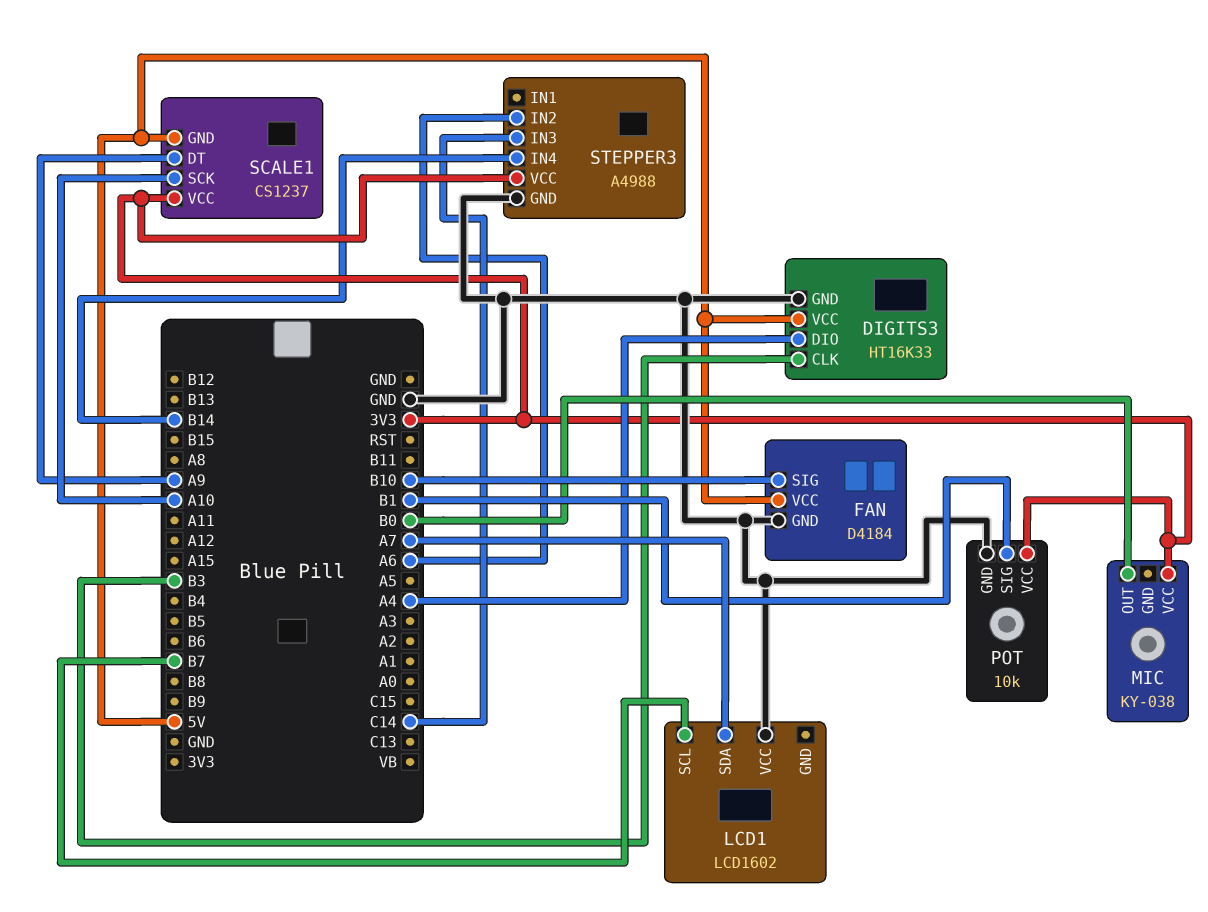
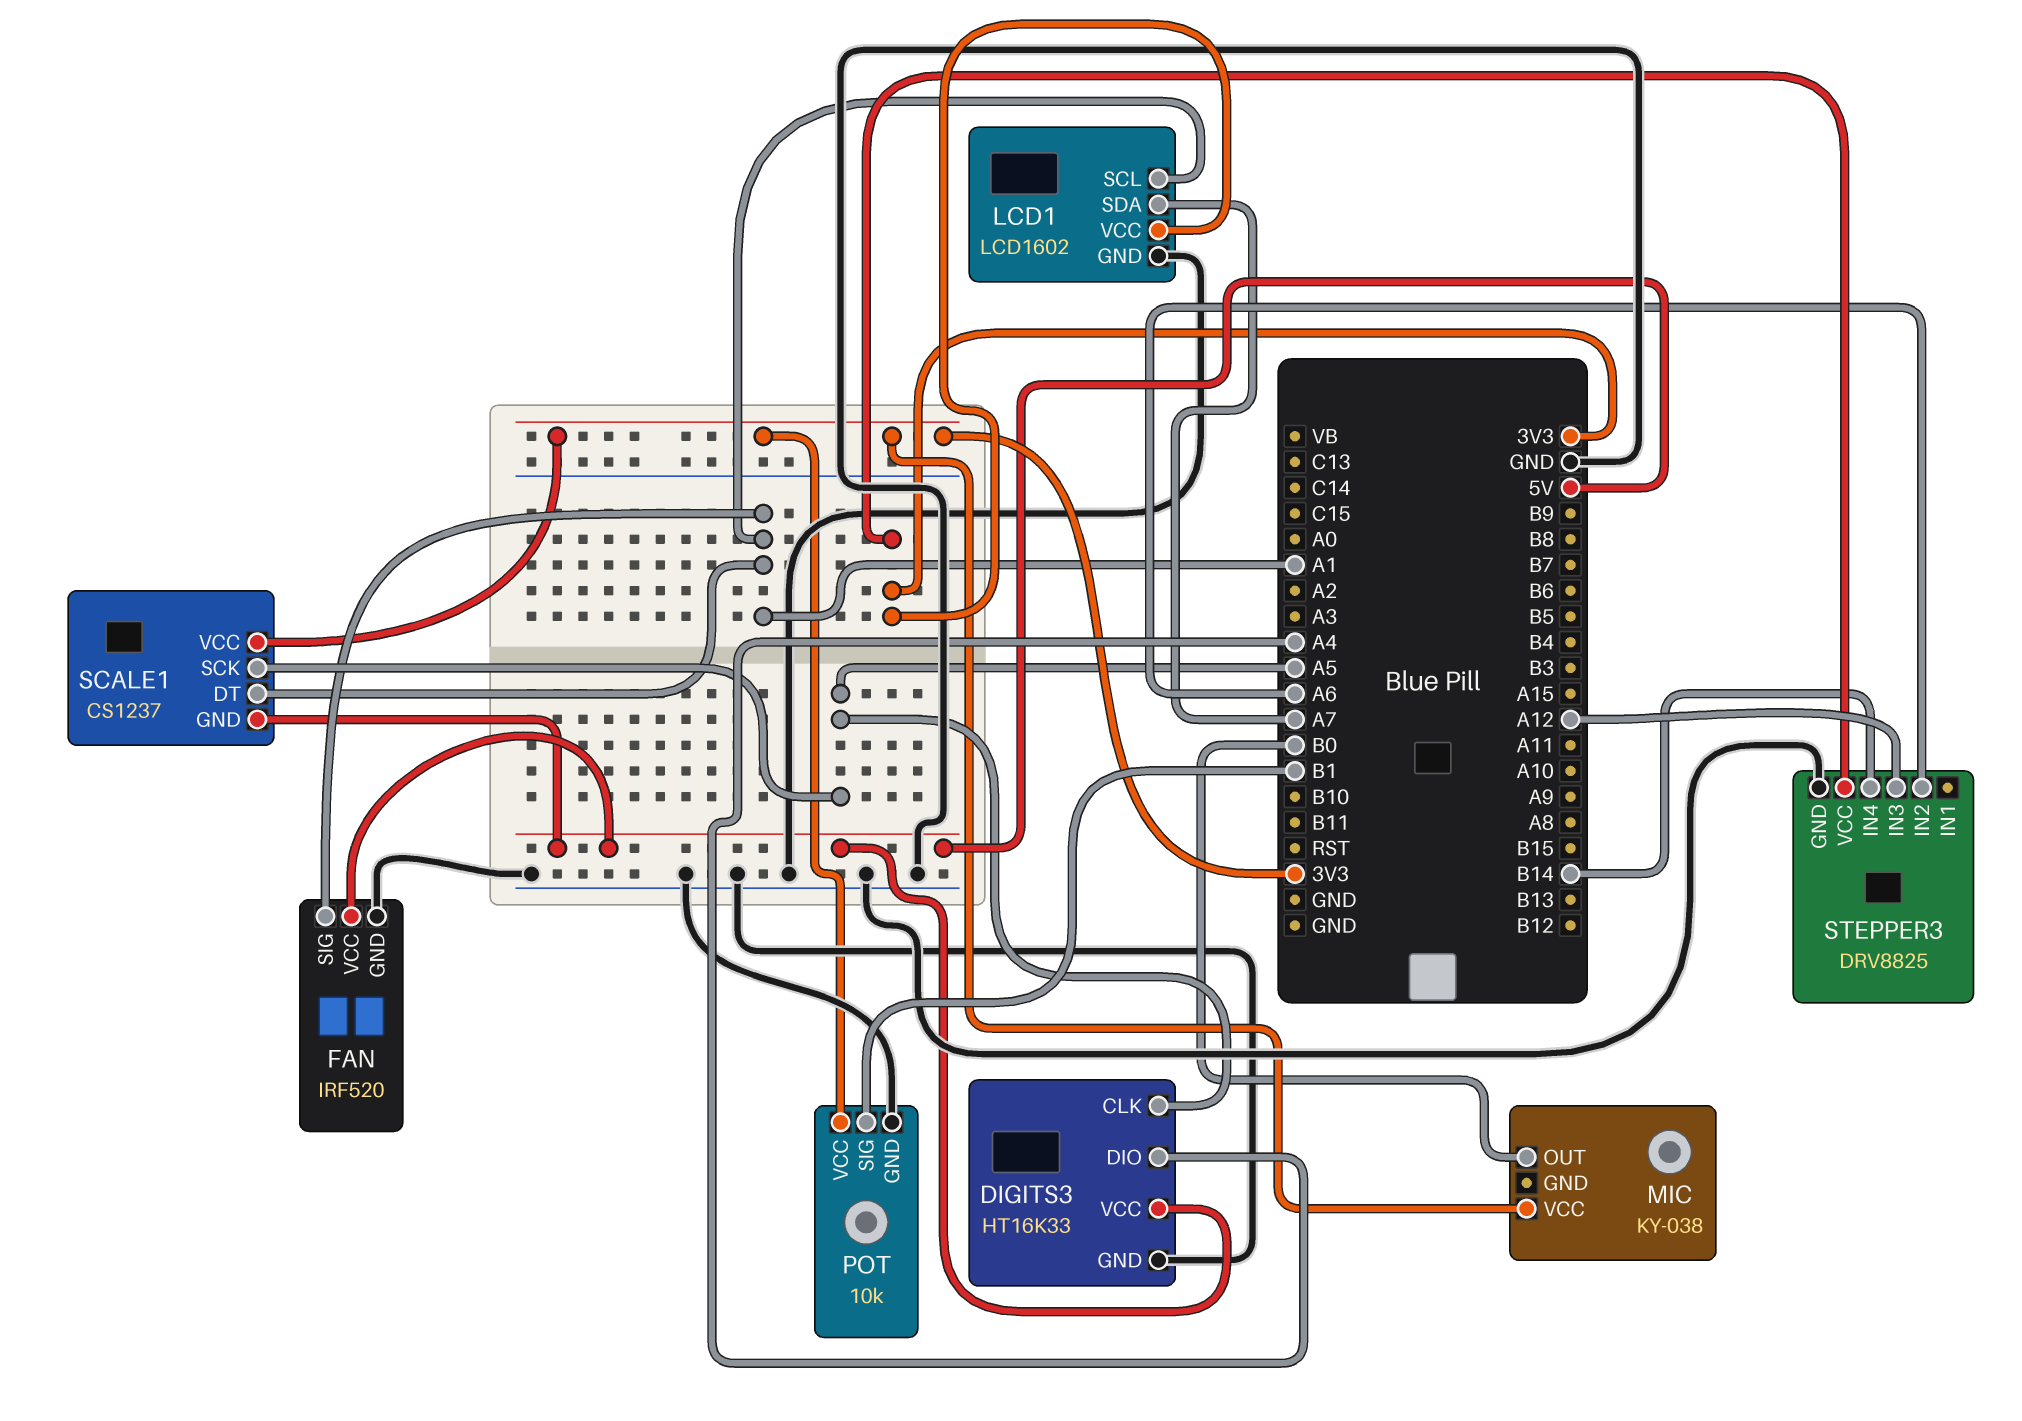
DIGITS3 pin CLK: B3 -> A5
FAN: D4184 -> IRF520
FAN pin SIG: B10 -> A1
LCD1 pin GND: none -> GND
LCD1 pin SCL: B7 -> A1
LCD1 pin VCC: GND -> 3V3
SCALE1 pin DT: A9 -> A1
SCALE1 pin SCK: A10 -> A5
STEPPER3: A4988 -> DRV8825
STEPPER3 pin IN3: C14 -> A12

